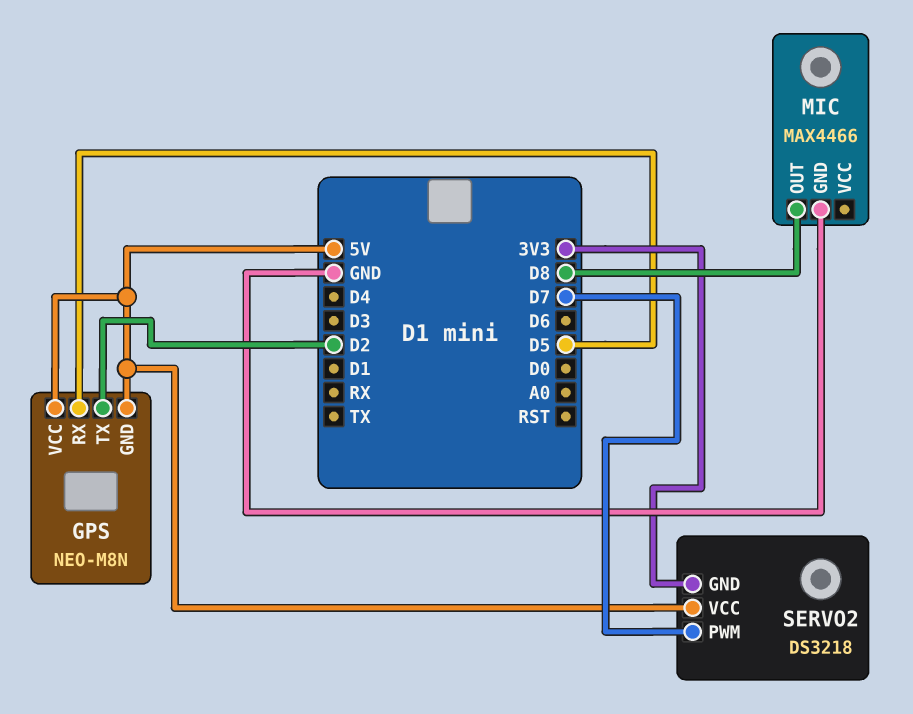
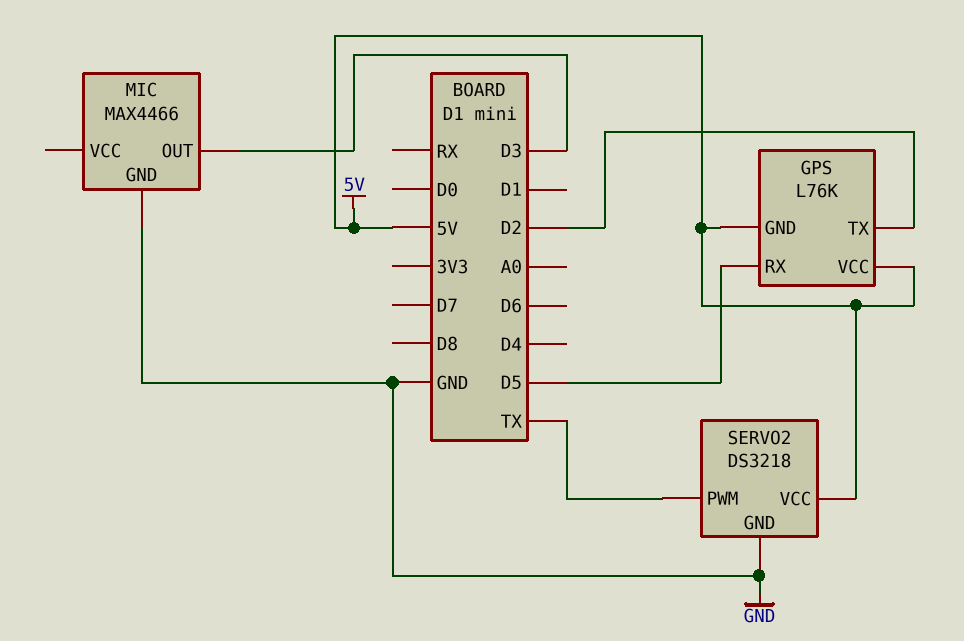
GPS: NEO-M8N -> L76K
MIC pin OUT: D8 -> D3
SERVO2 pin GND: 3V3 -> GND
SERVO2 pin PWM: D7 -> TX

